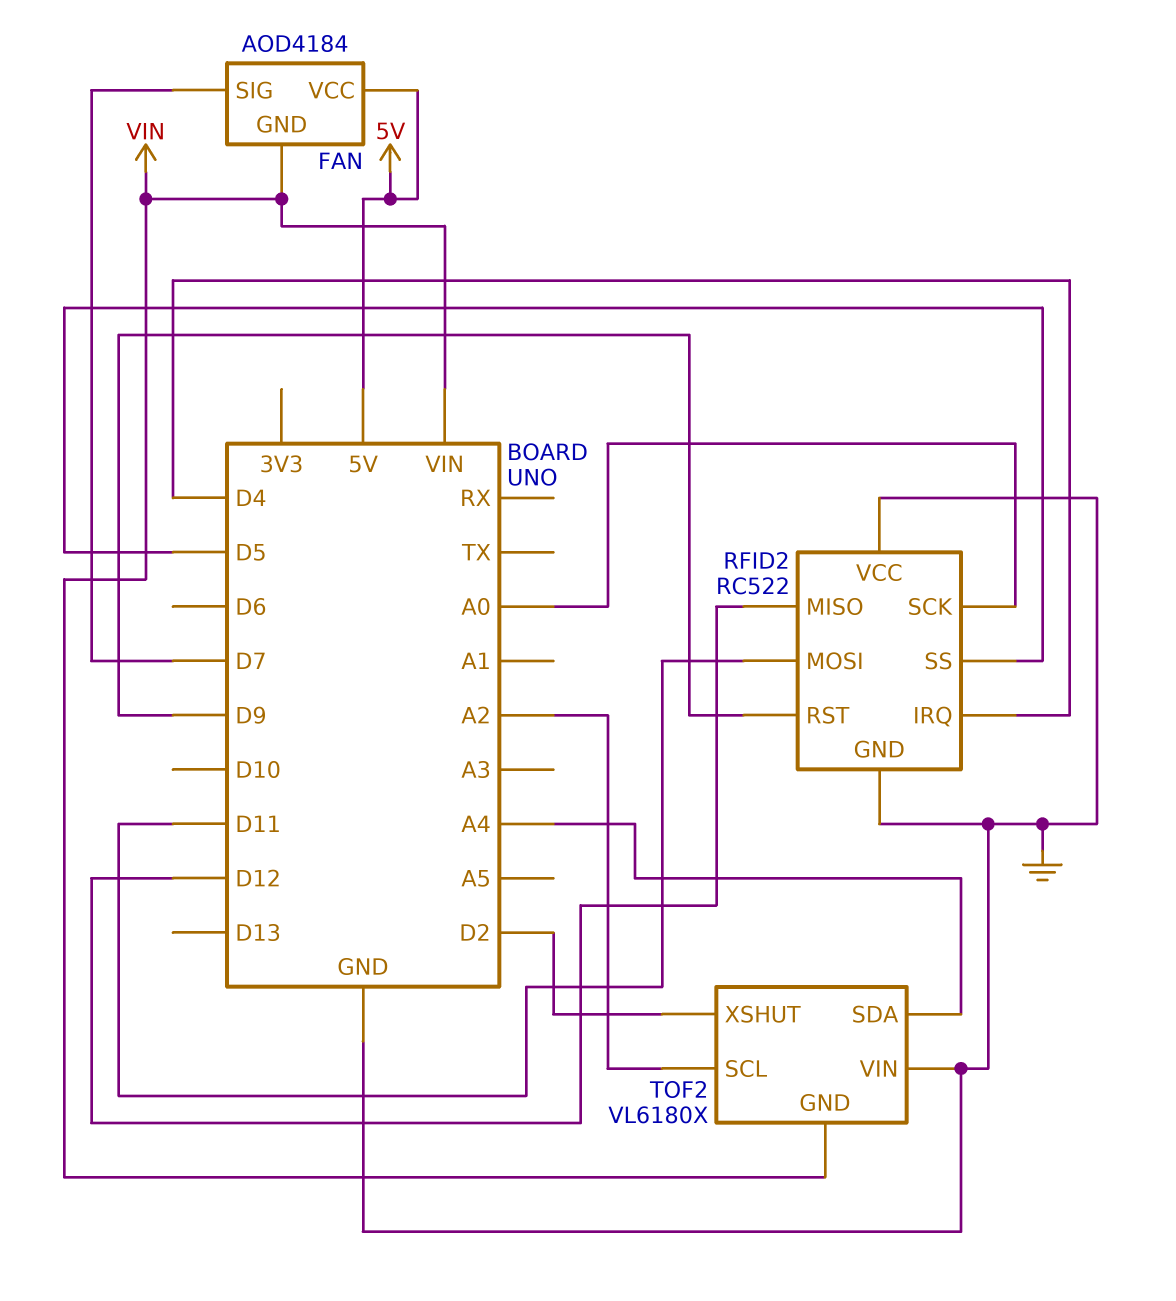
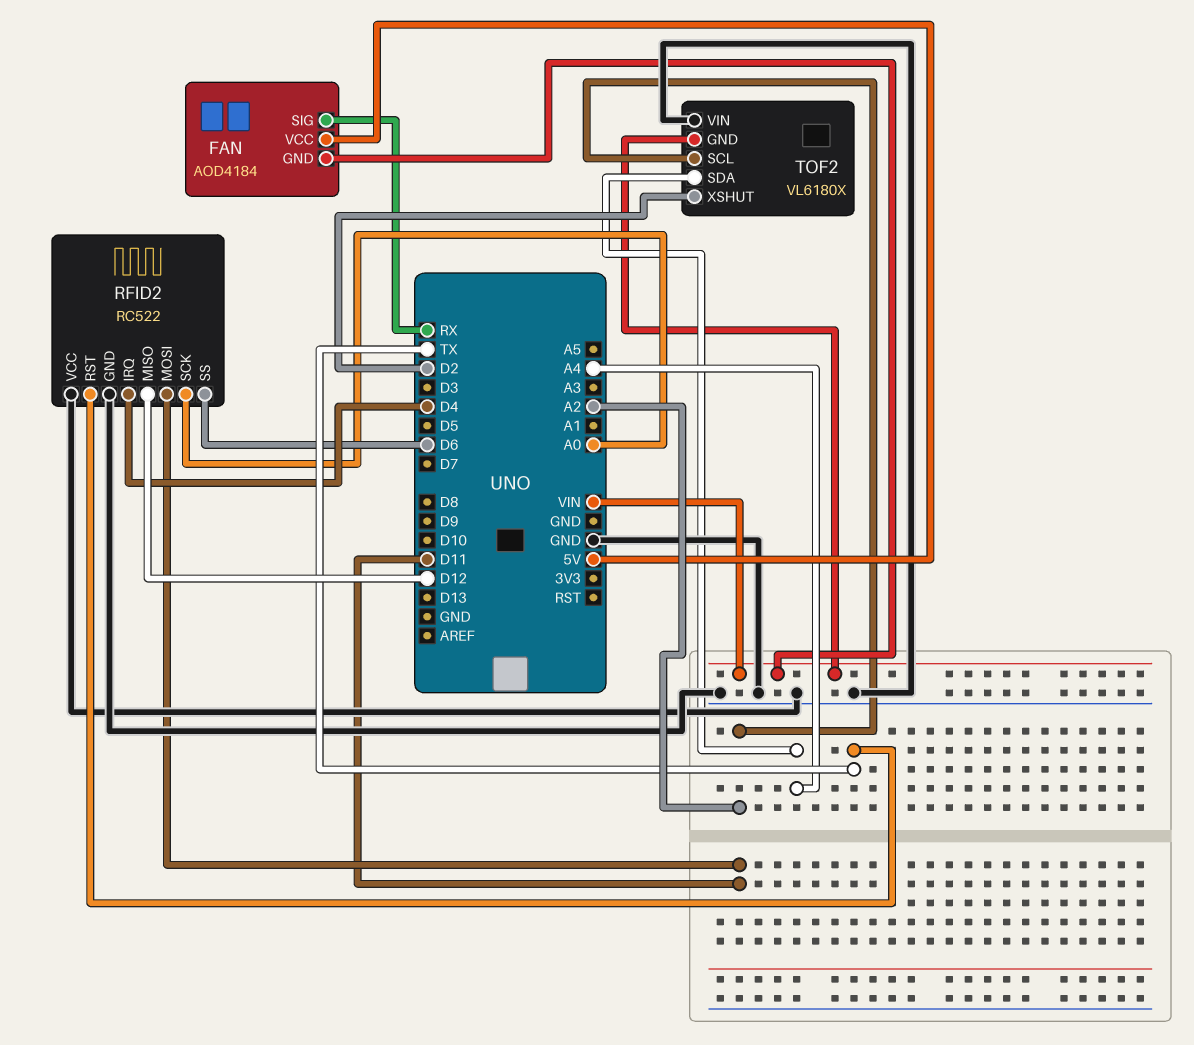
FAN pin SIG: D7 -> RX
RFID2 pin RST: D9 -> TX
RFID2 pin SS: D5 -> D6

